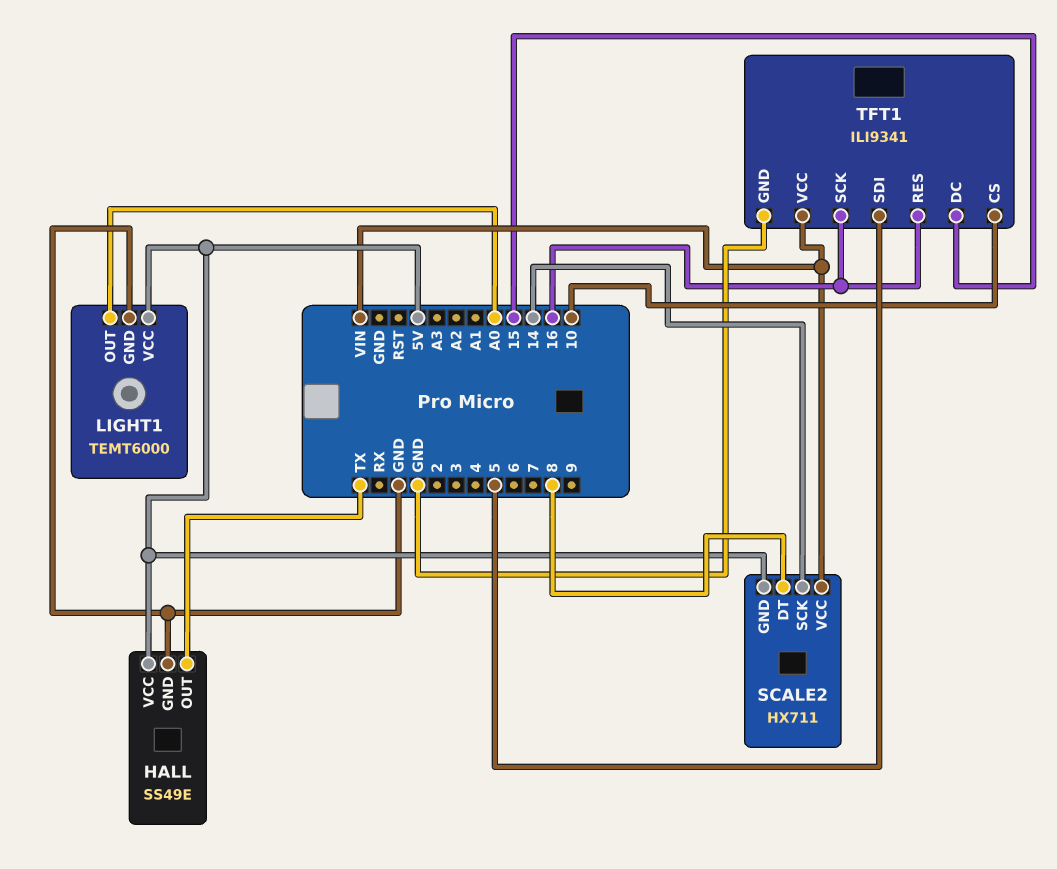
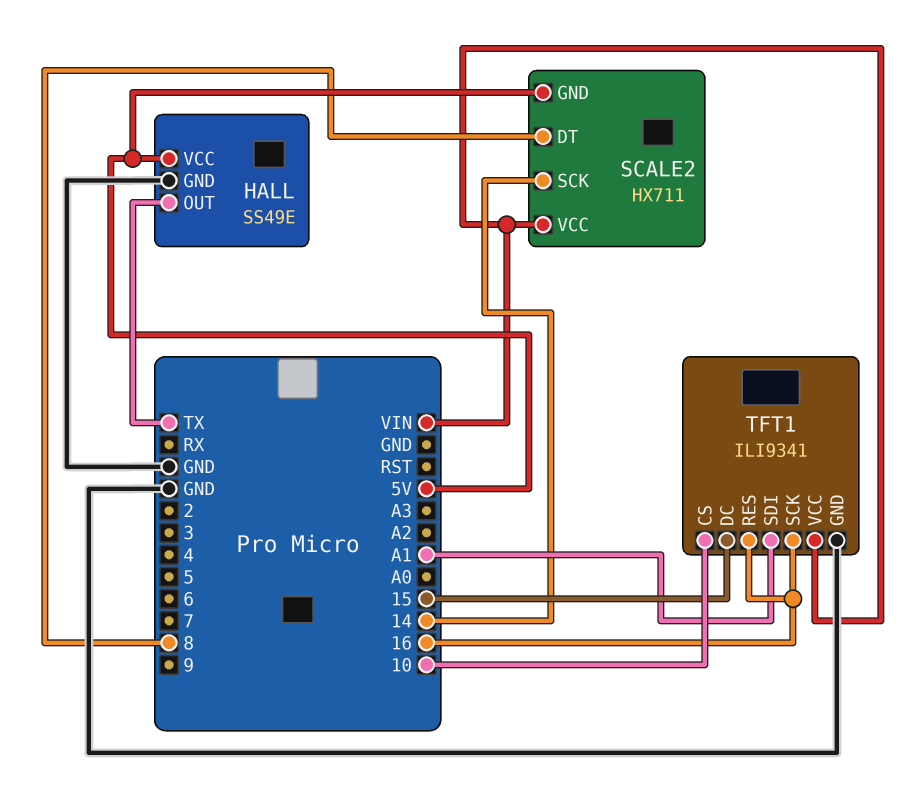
LIGHT1: TEMT6000 -> none
LIGHT1 pin GND: GND -> none
LIGHT1 pin OUT: A0 -> none
LIGHT1 pin VCC: 5V -> none
TFT1 pin SDI: 5 -> A1

